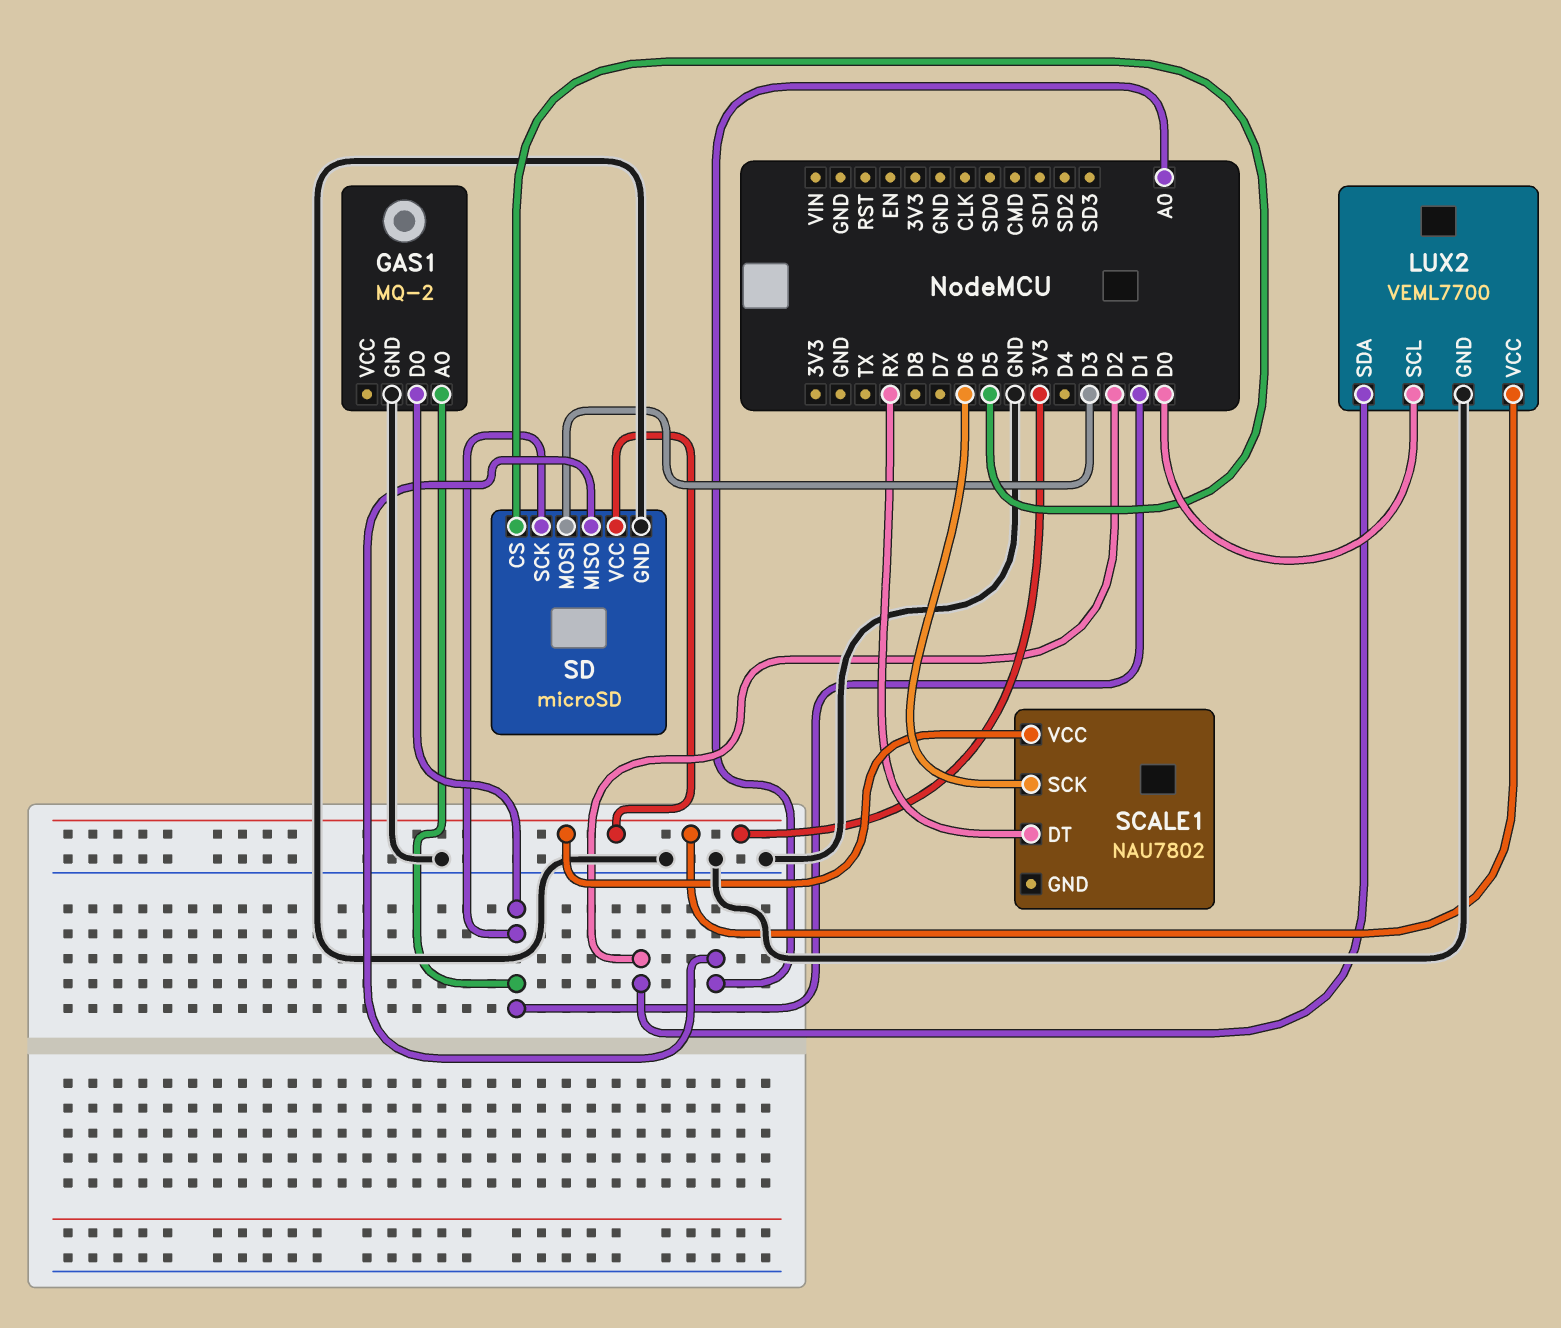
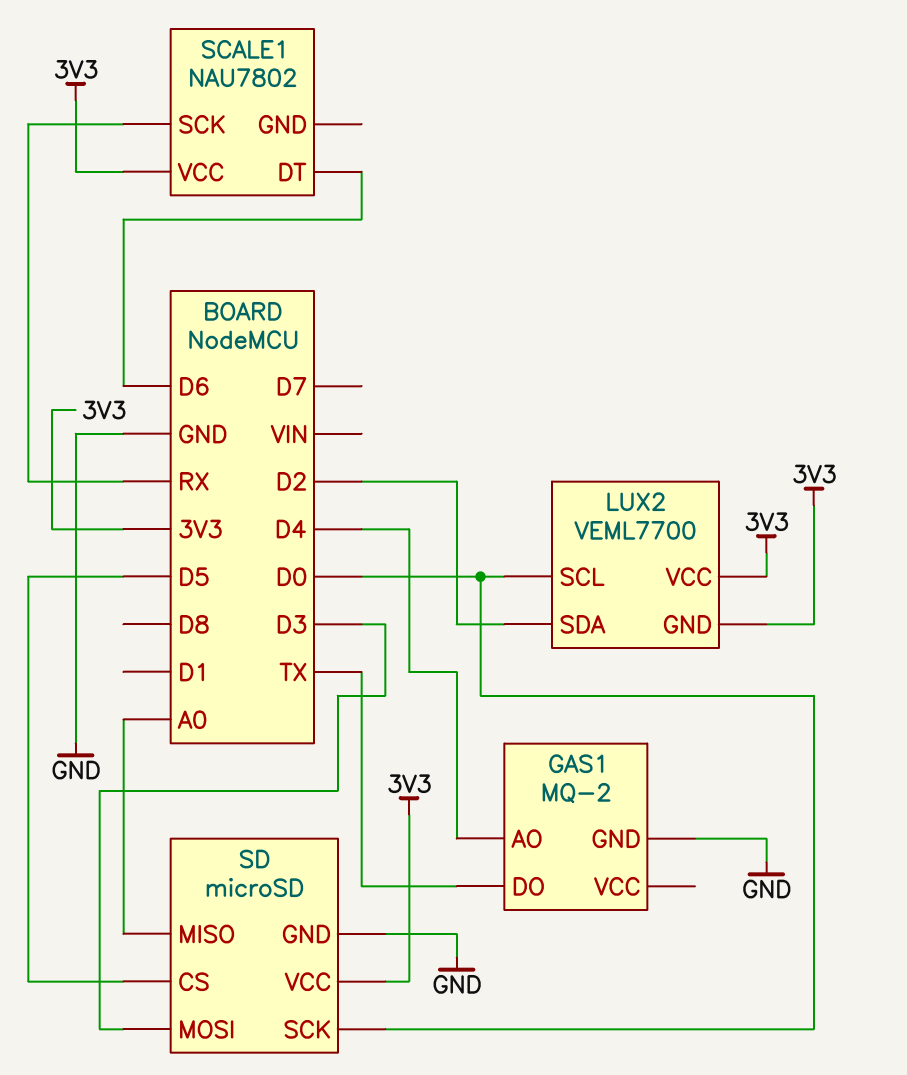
GAS1 pin AO: D1 -> D4
GAS1 pin DO: D1 -> TX
LUX2 pin GND: GND -> 3V3
SCALE1 pin DT: RX -> D6
SCALE1 pin SCK: D6 -> RX
SD pin SCK: D1 -> D0

